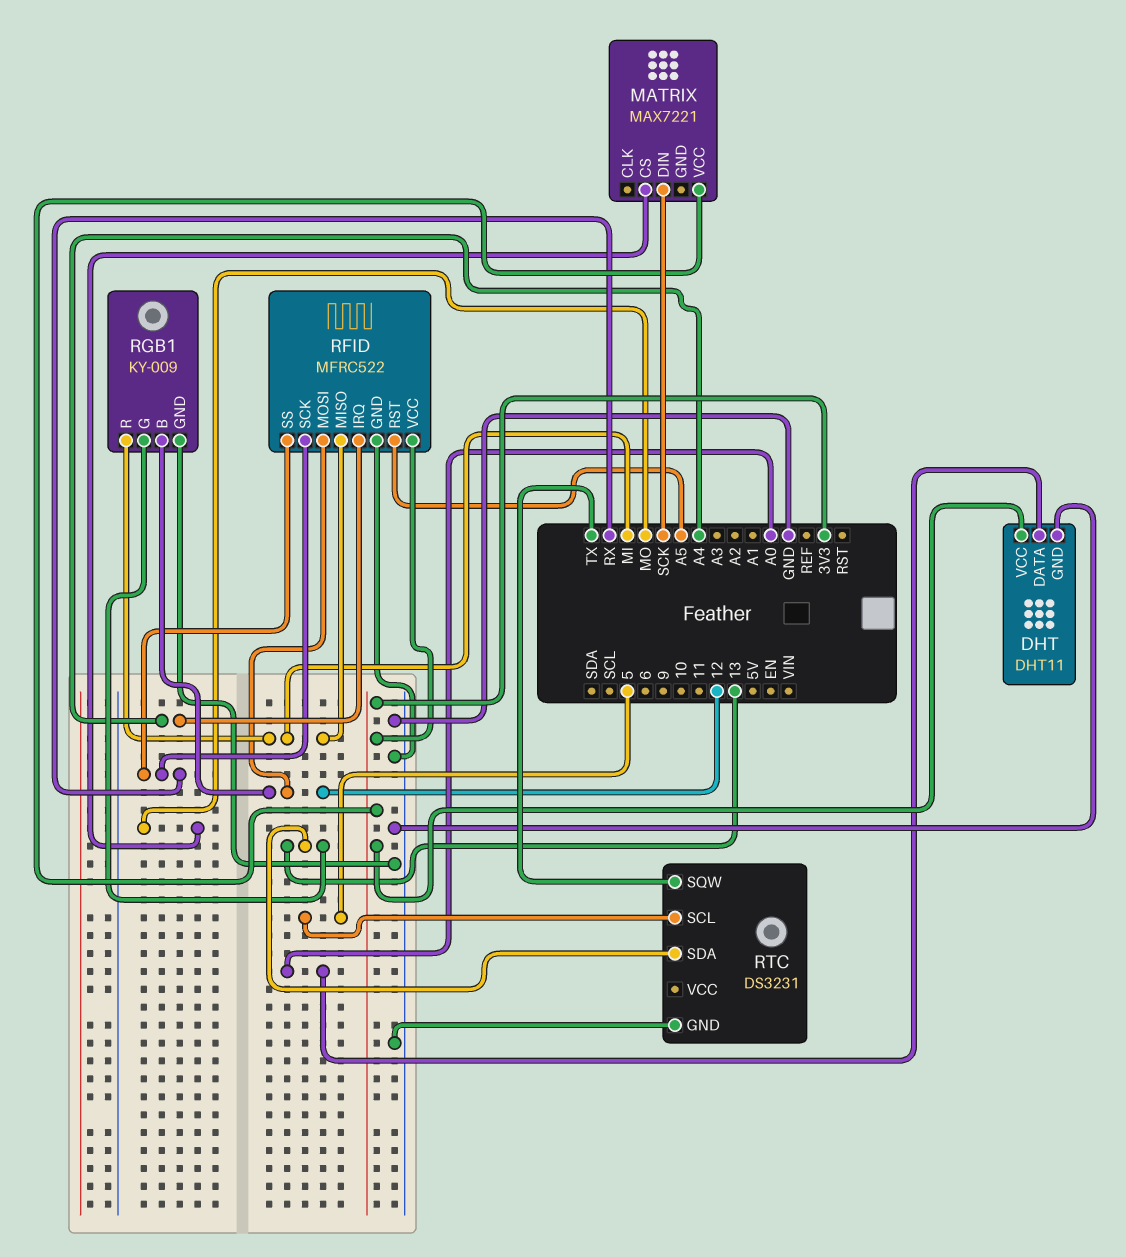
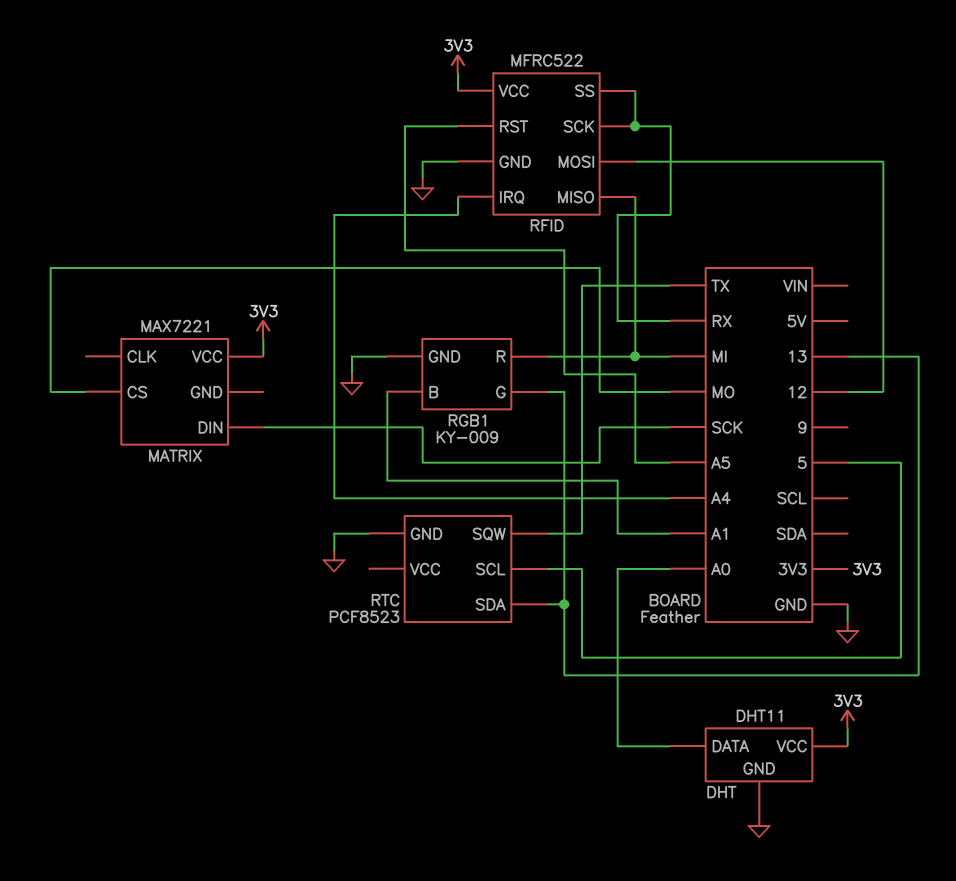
RGB1 pin B: 12 -> A1
RTC: DS3231 -> PCF8523

